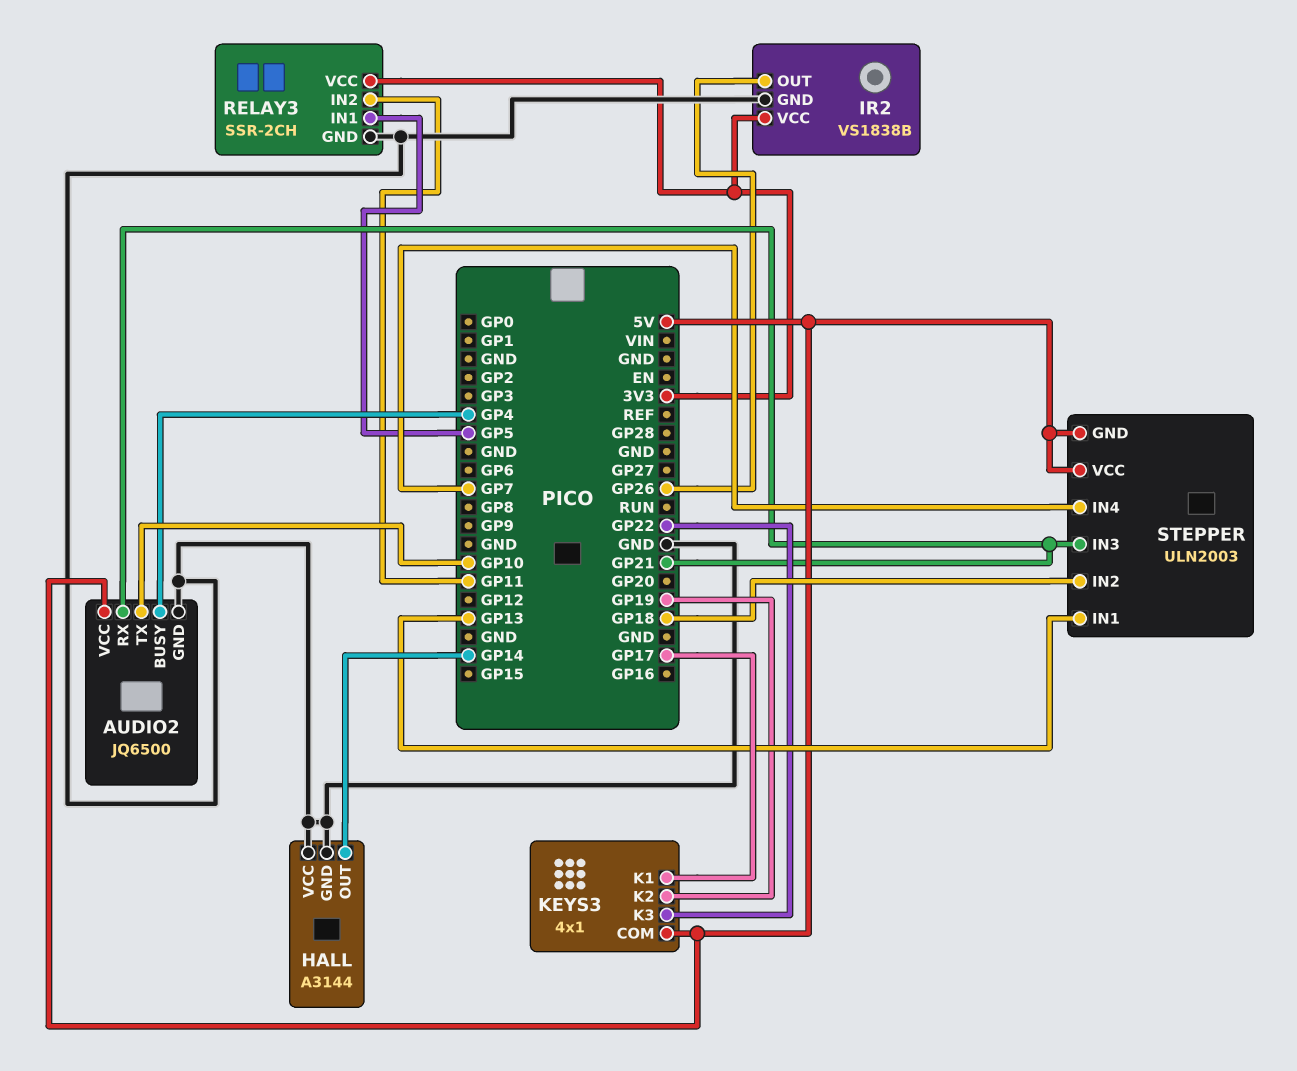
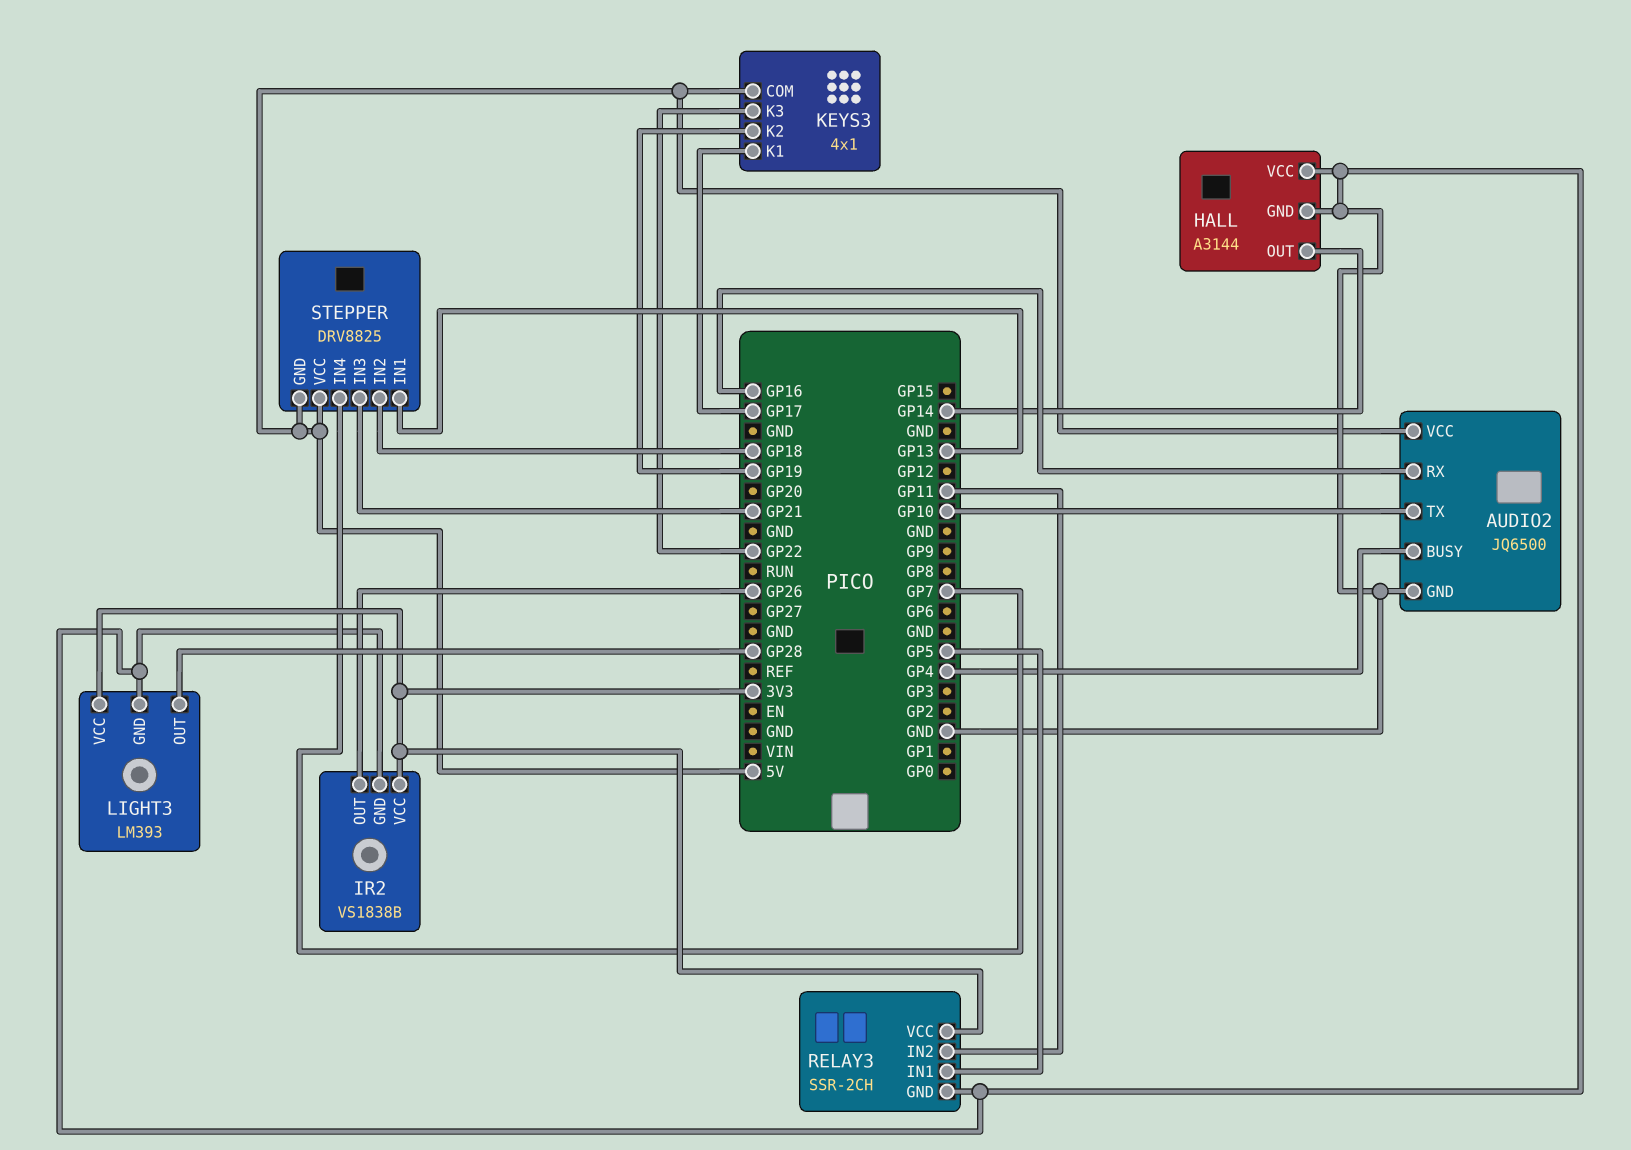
AUDIO2 pin RX: GP21 -> GP16
LIGHT3: none -> LM393
LIGHT3 pin GND: none -> GND
LIGHT3 pin OUT: none -> GP28
LIGHT3 pin VCC: none -> 3V3
STEPPER: ULN2003 -> DRV8825

